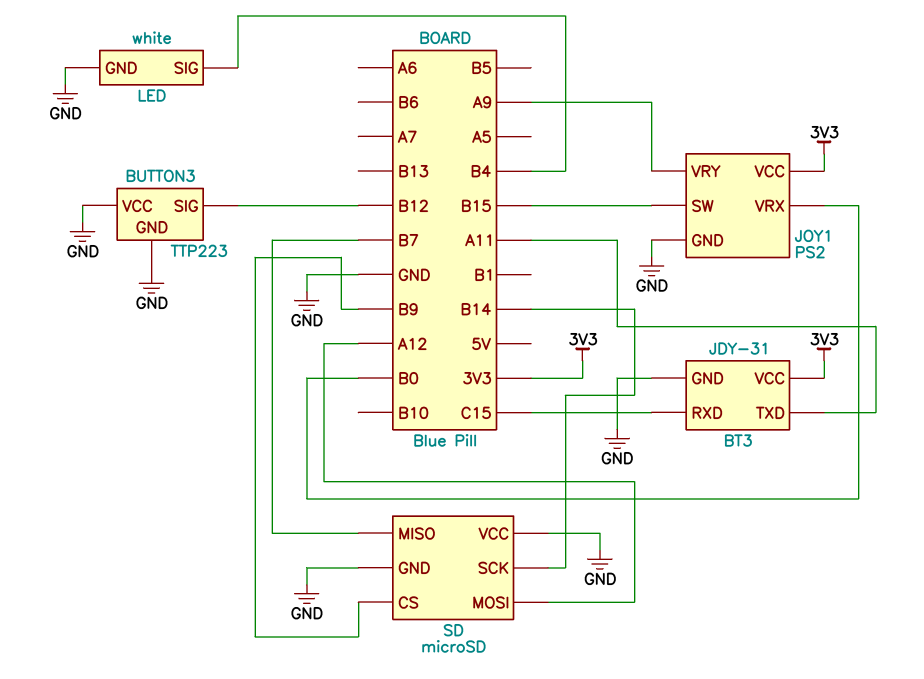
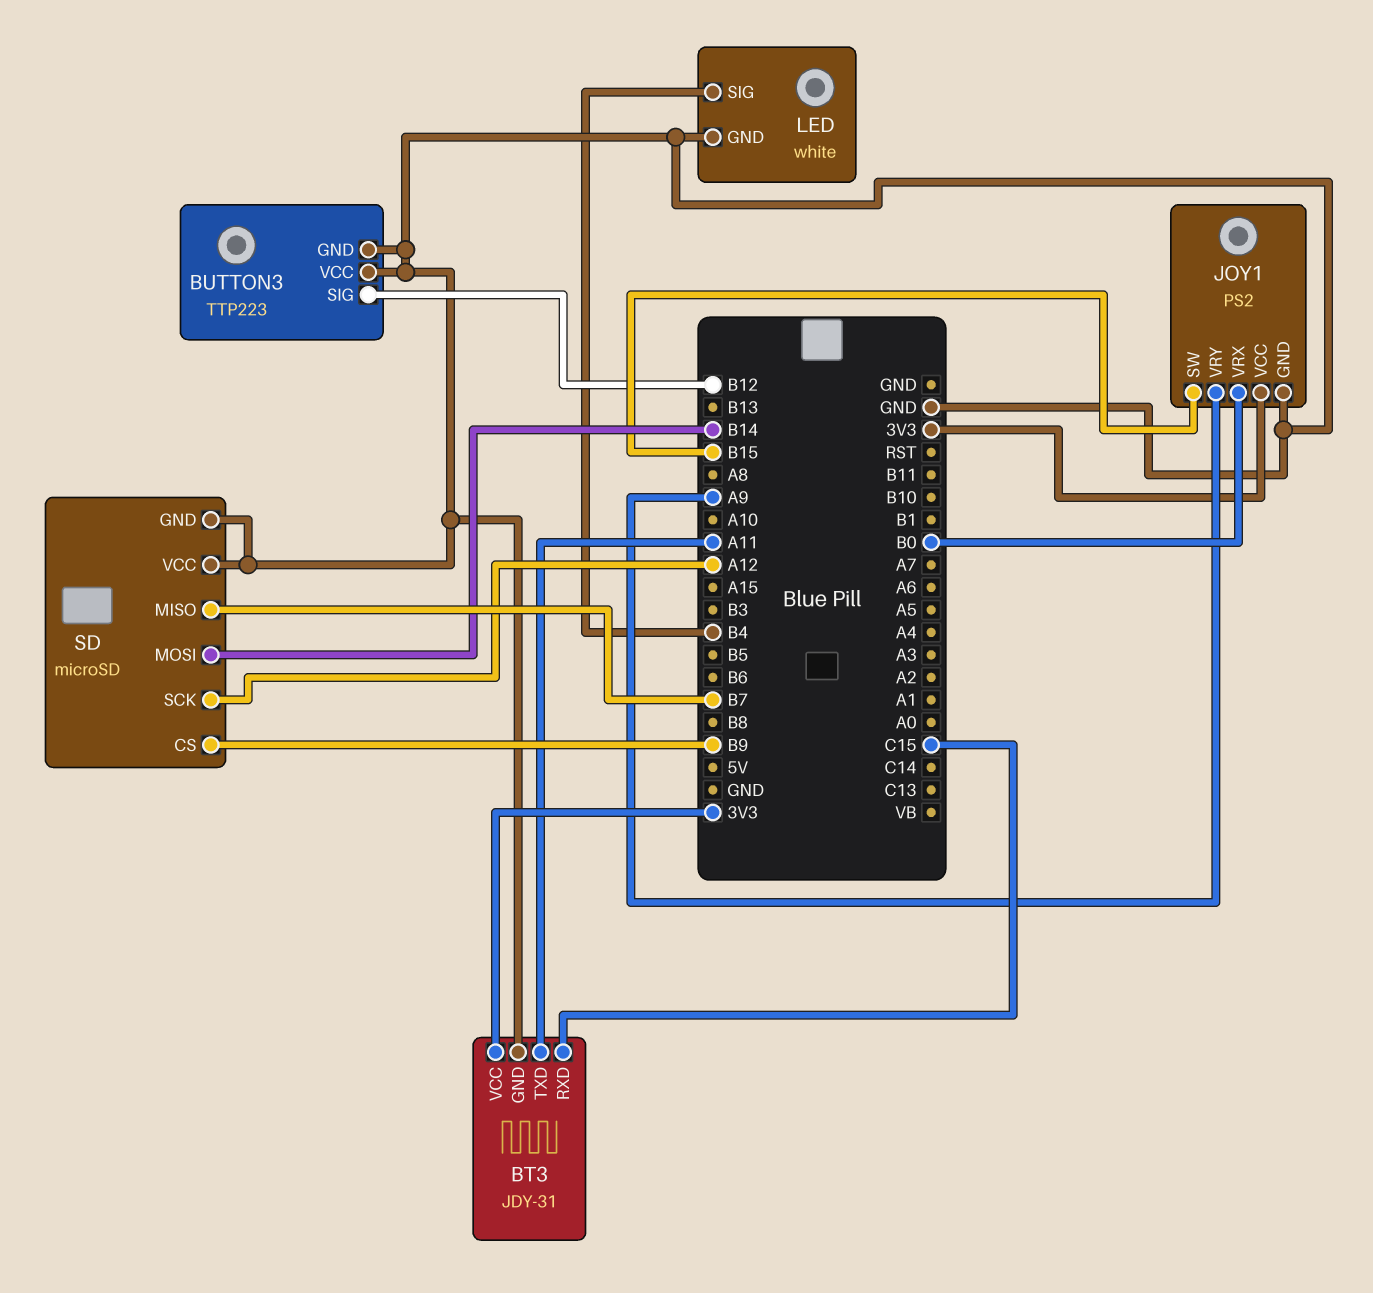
SD pin MOSI: A12 -> B14
SD pin SCK: B14 -> A12

